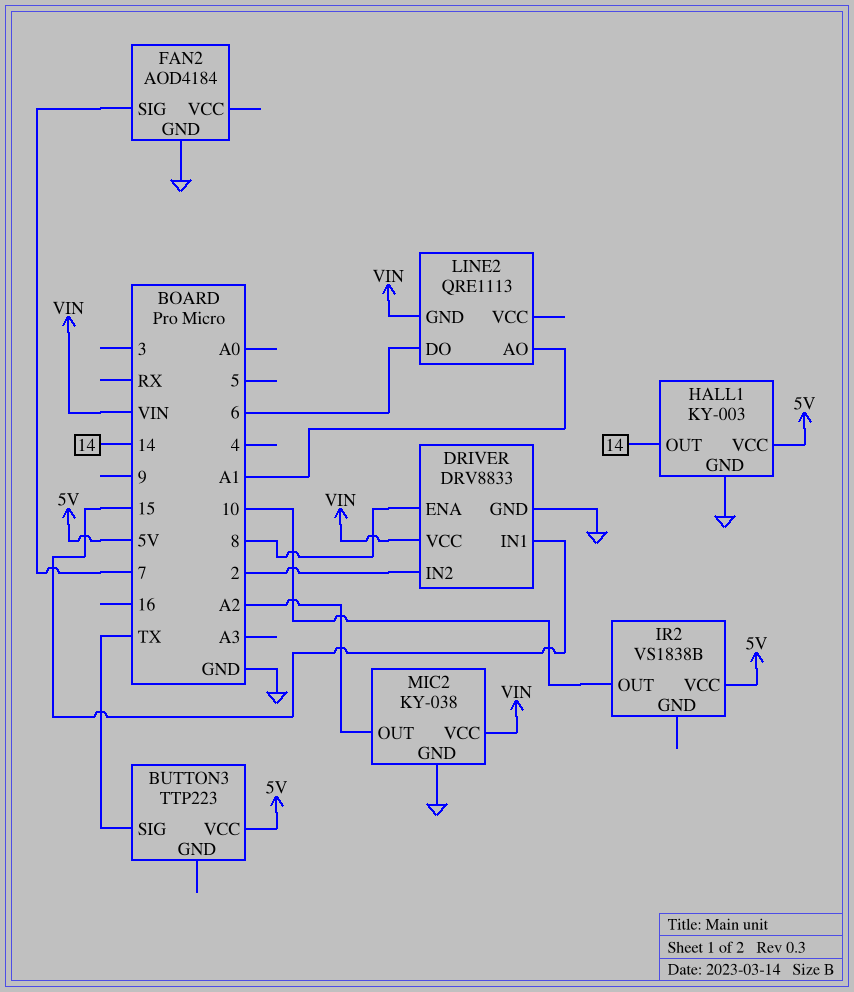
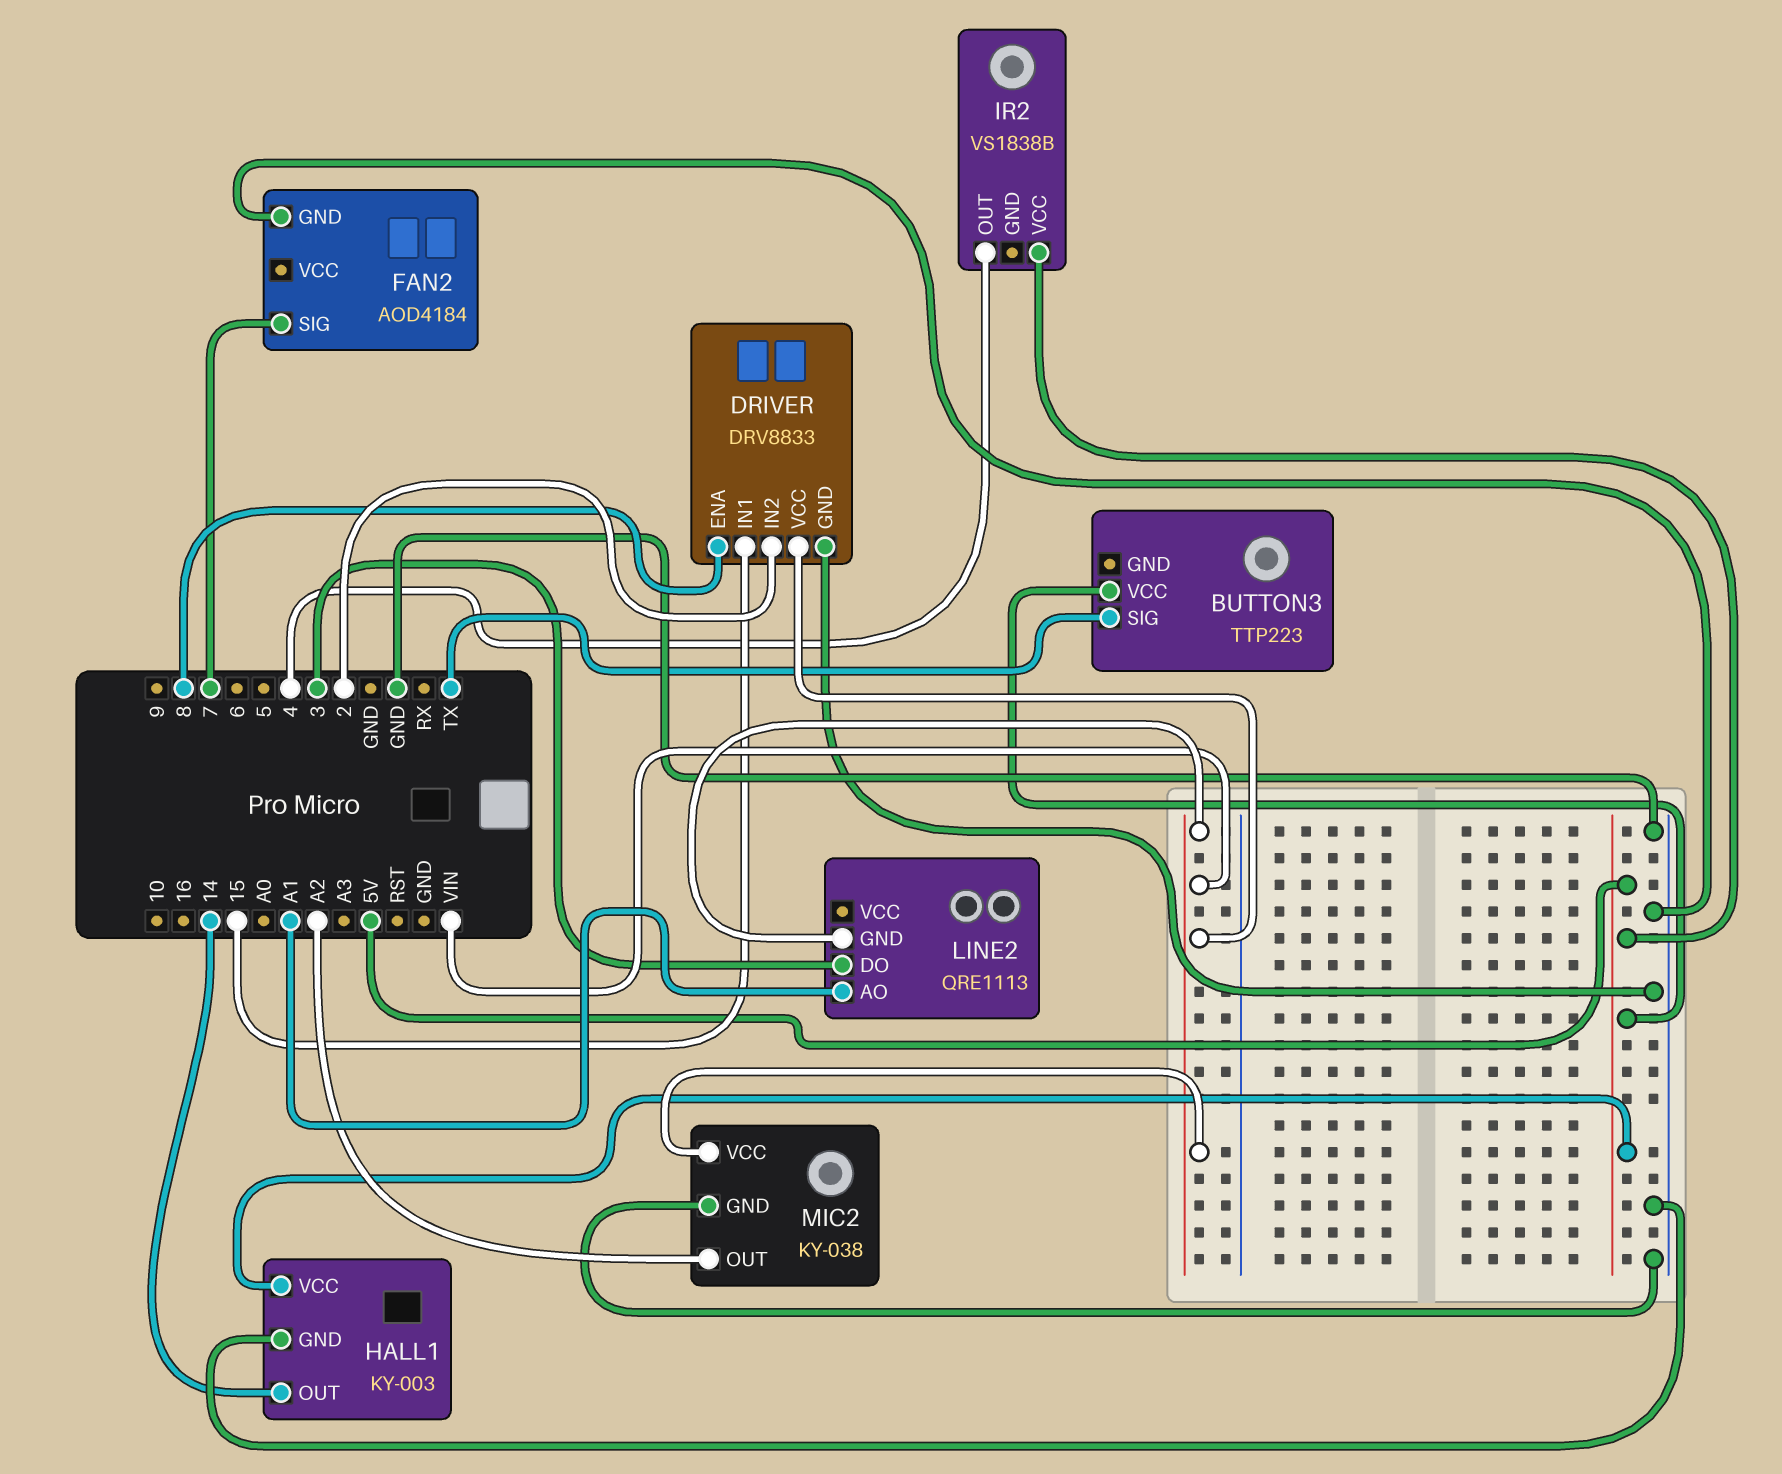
IR2 pin OUT: 10 -> 4
LINE2 pin DO: 6 -> 3

